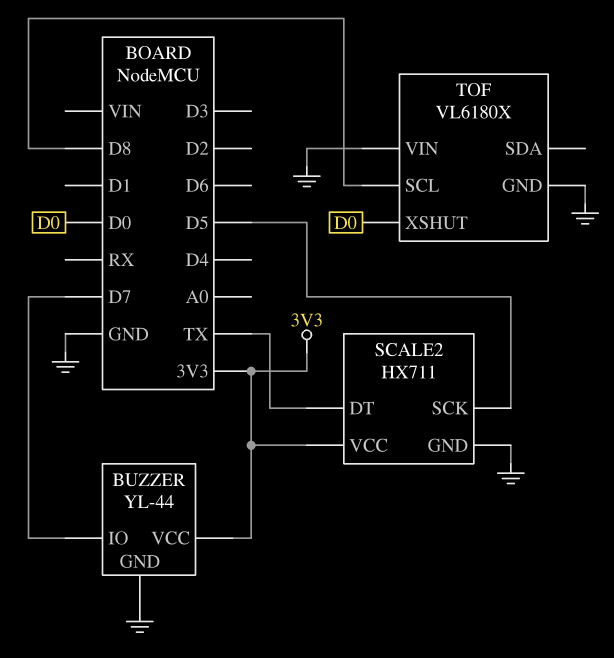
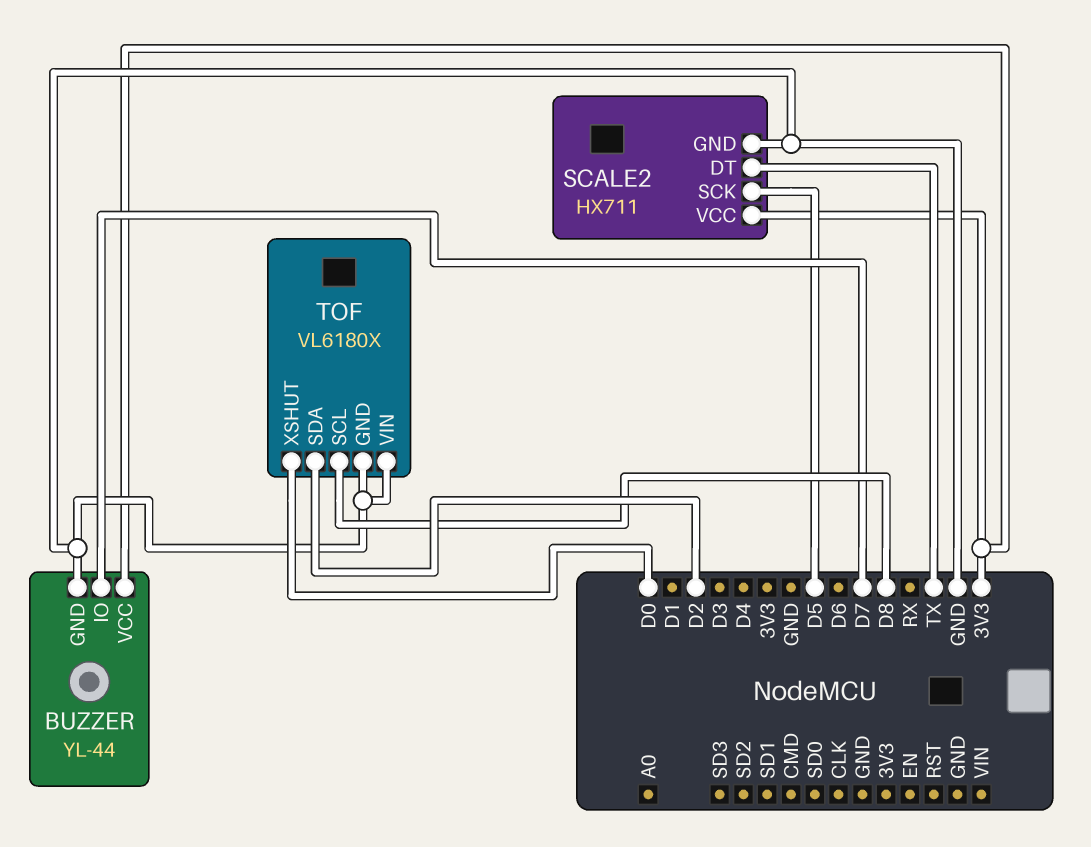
TOF pin SDA: none -> D2

